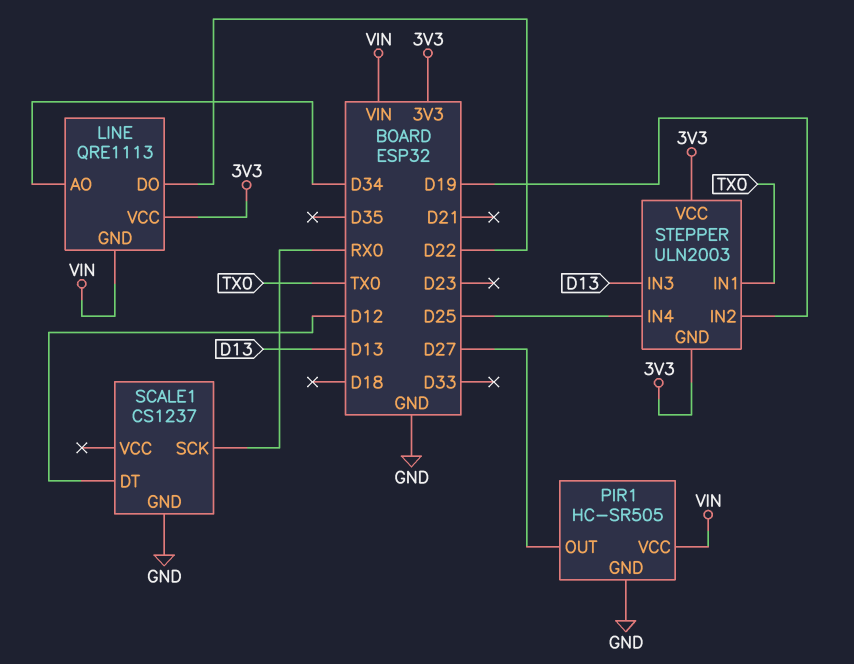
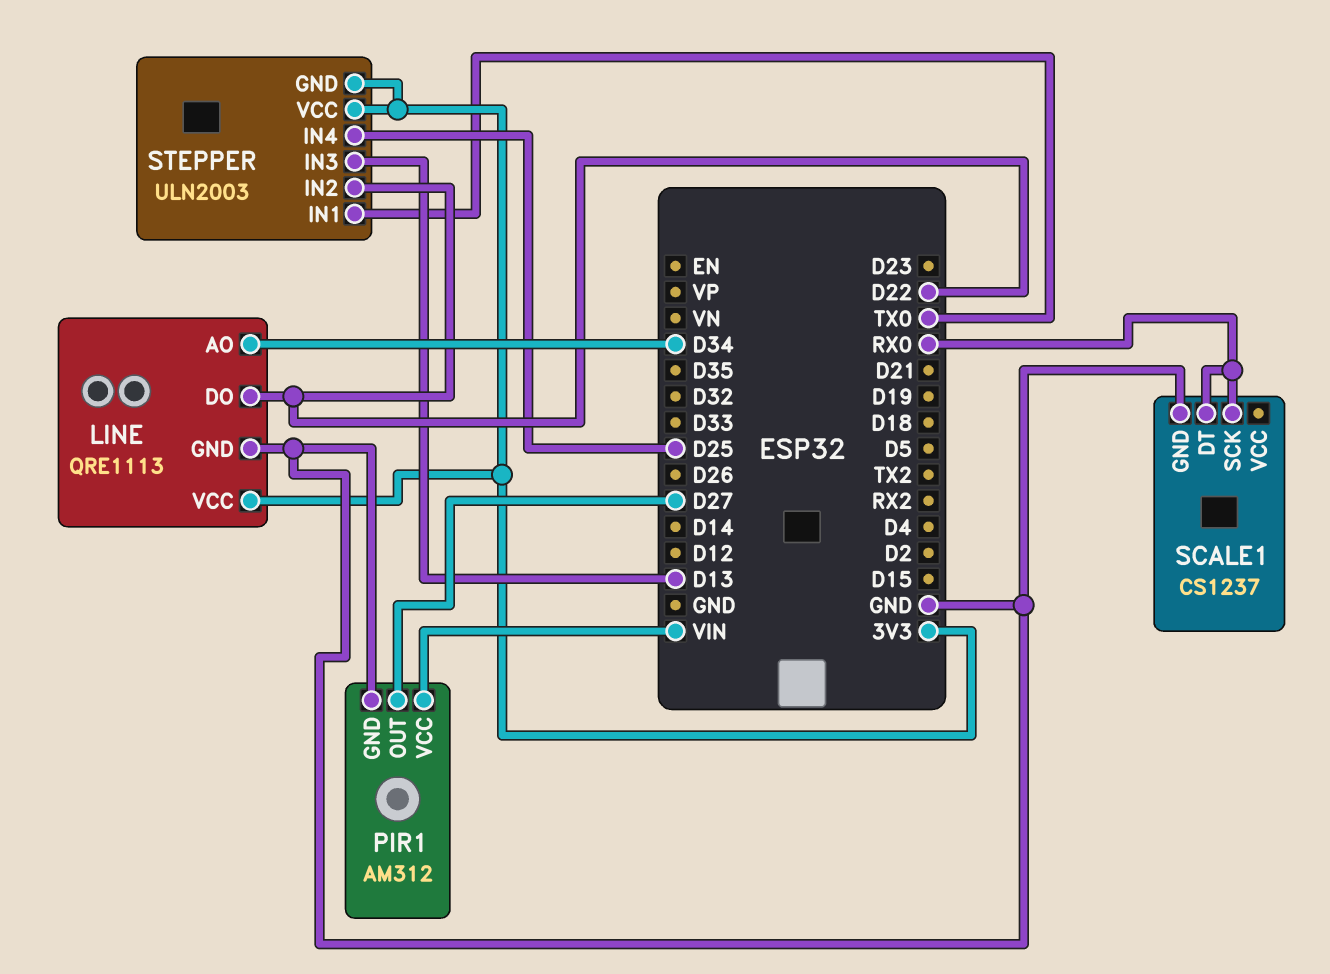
LINE pin GND: VIN -> GND
PIR1: HC-SR505 -> AM312
SCALE1 pin DT: D12 -> RX0
STEPPER pin IN2: D19 -> D22

